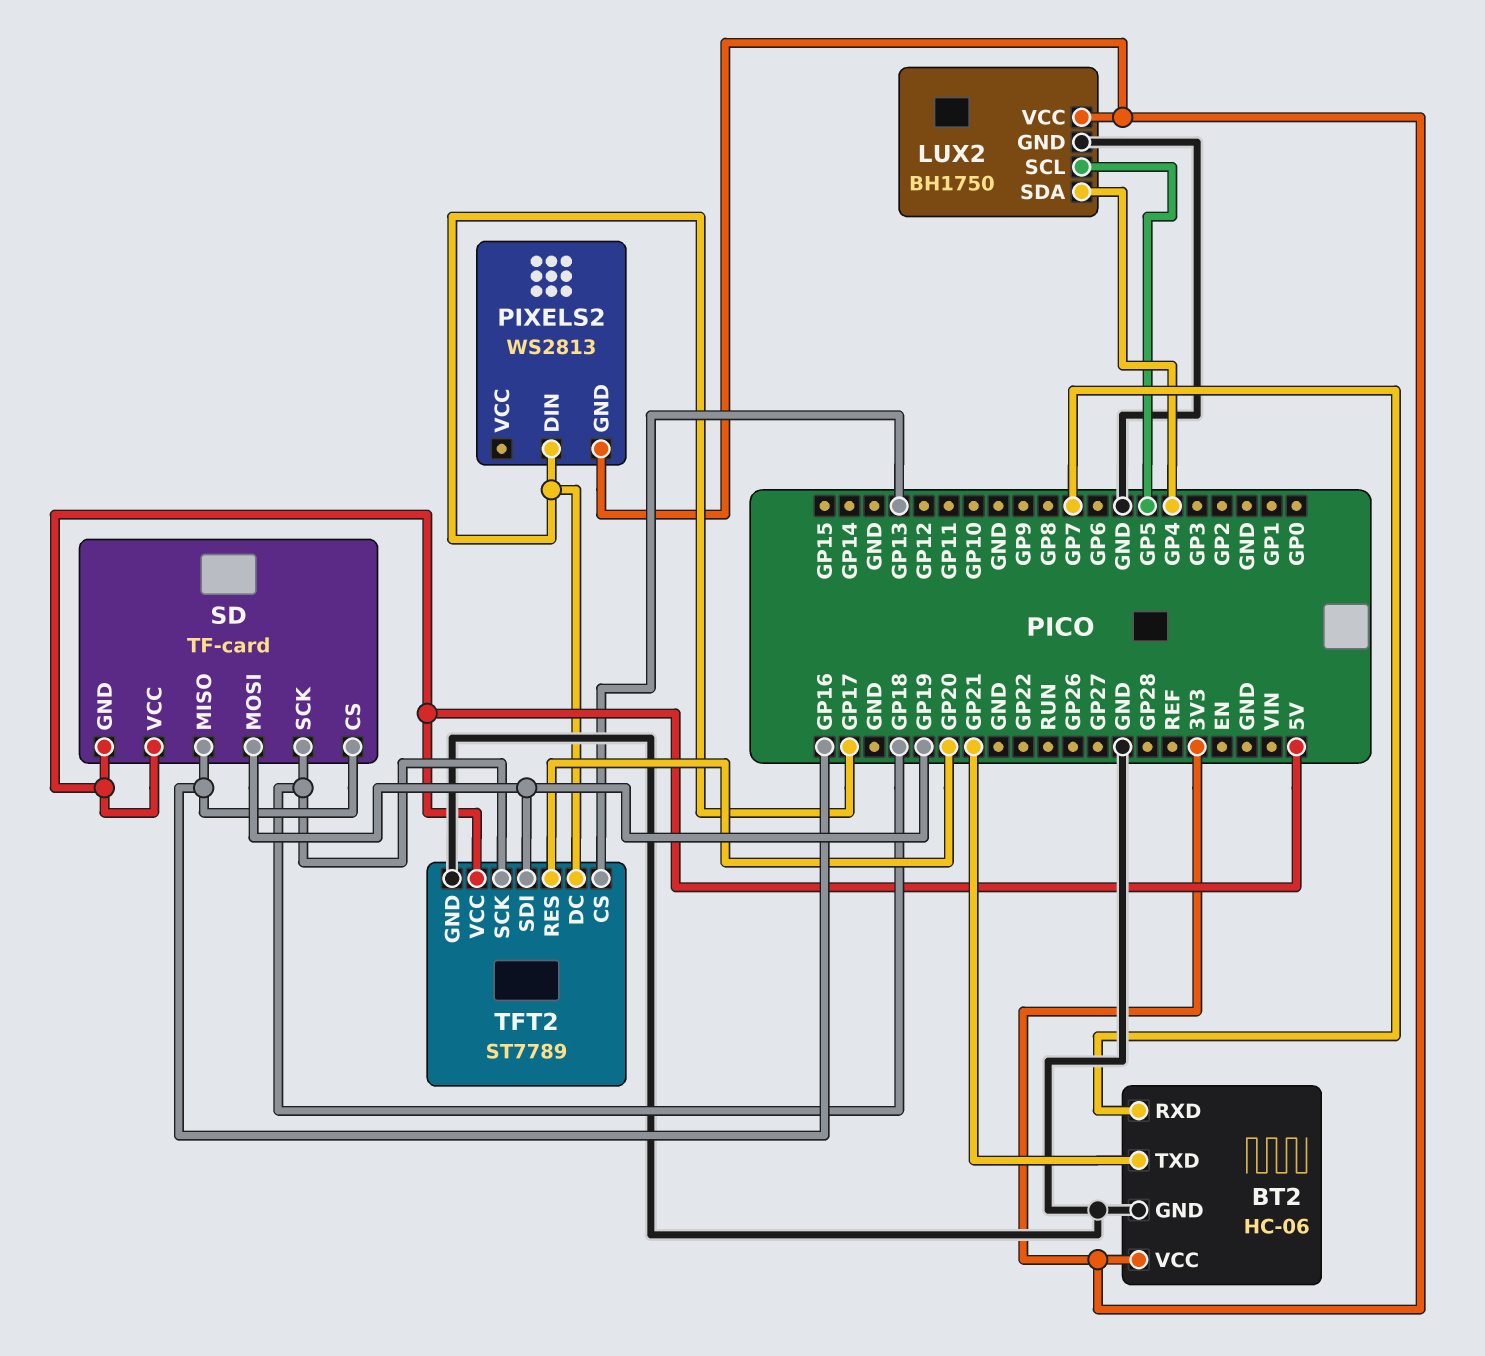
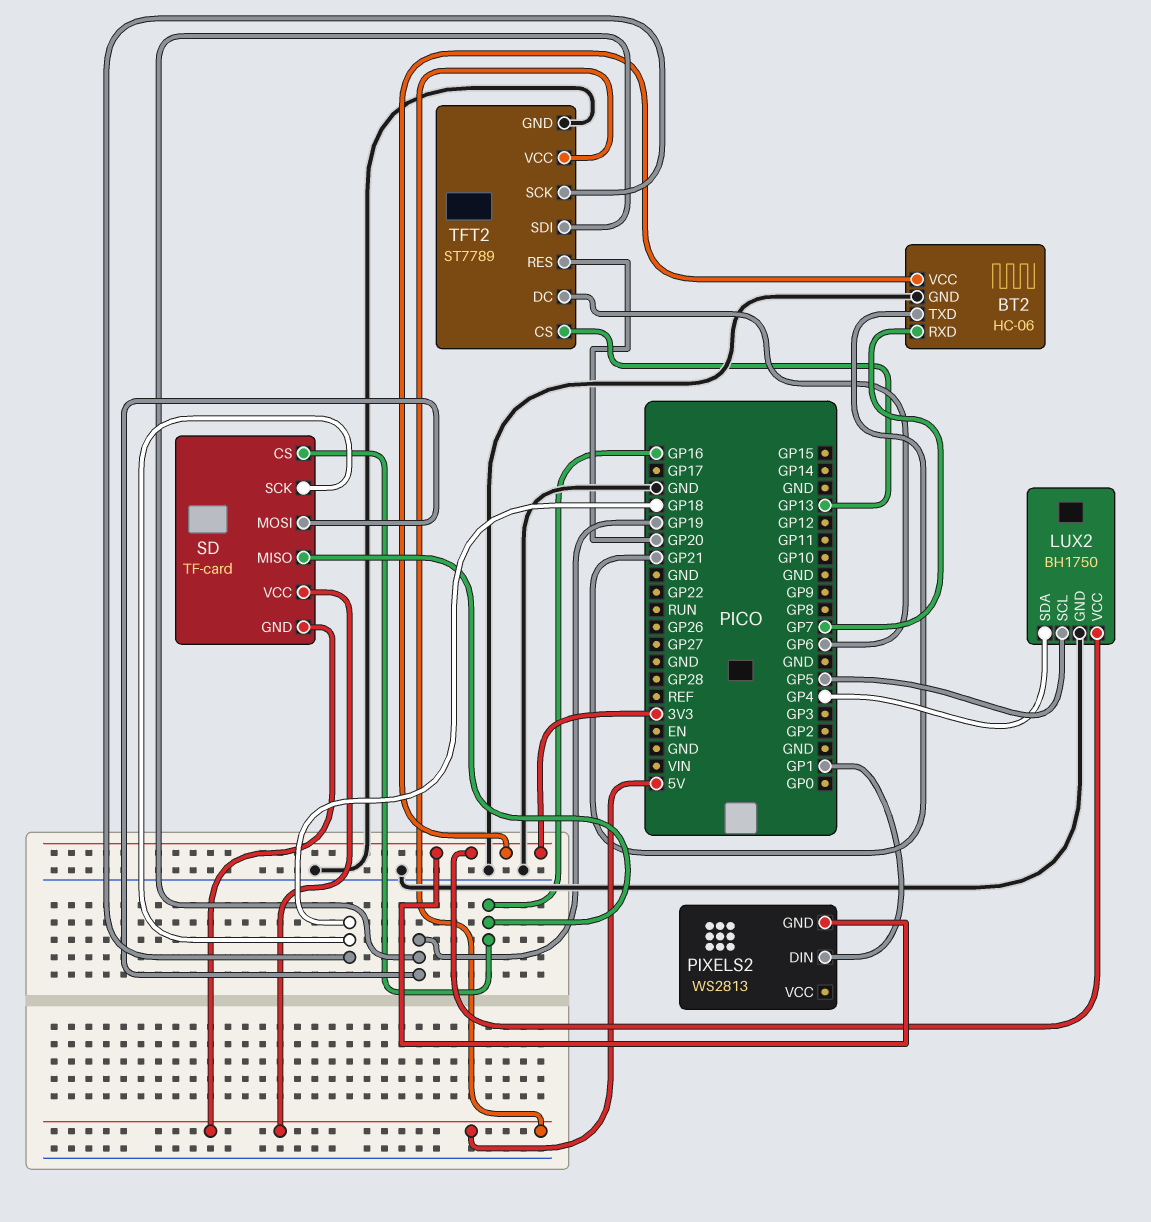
PIXELS2 pin DIN: GP17 -> GP1
TFT2 pin DC: GP17 -> GP6

